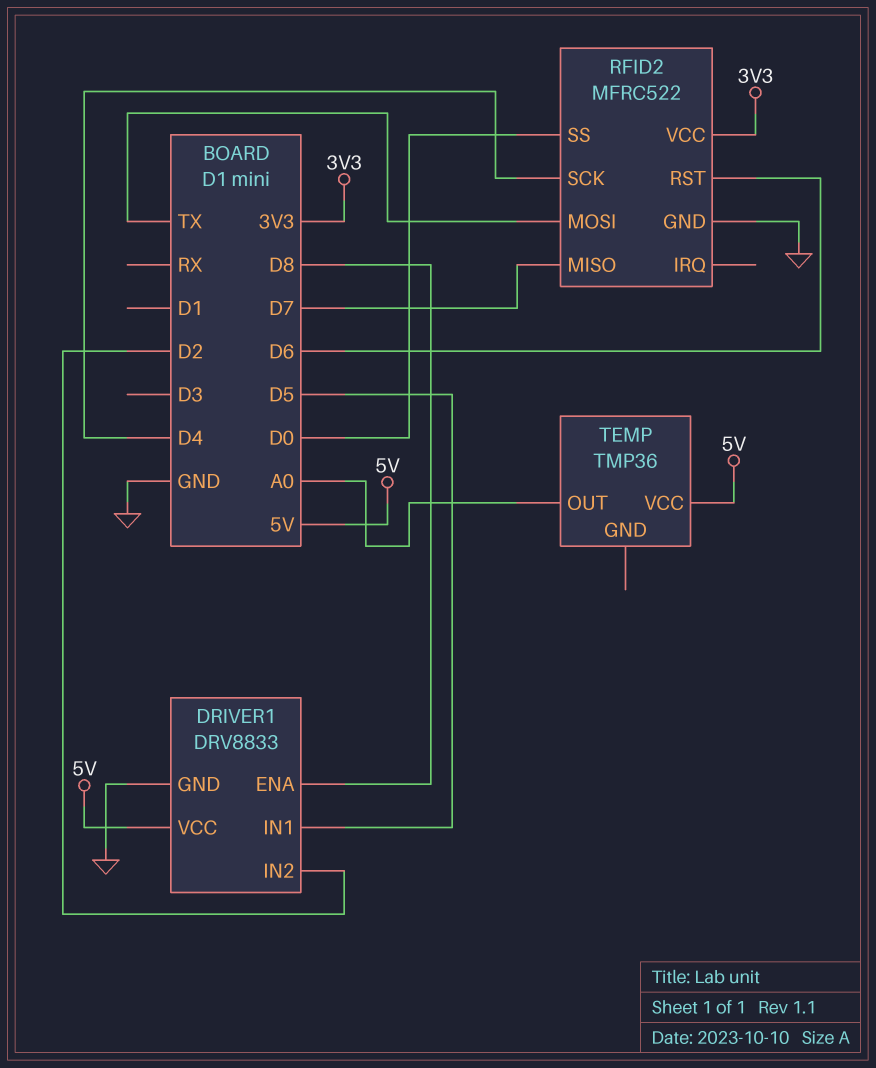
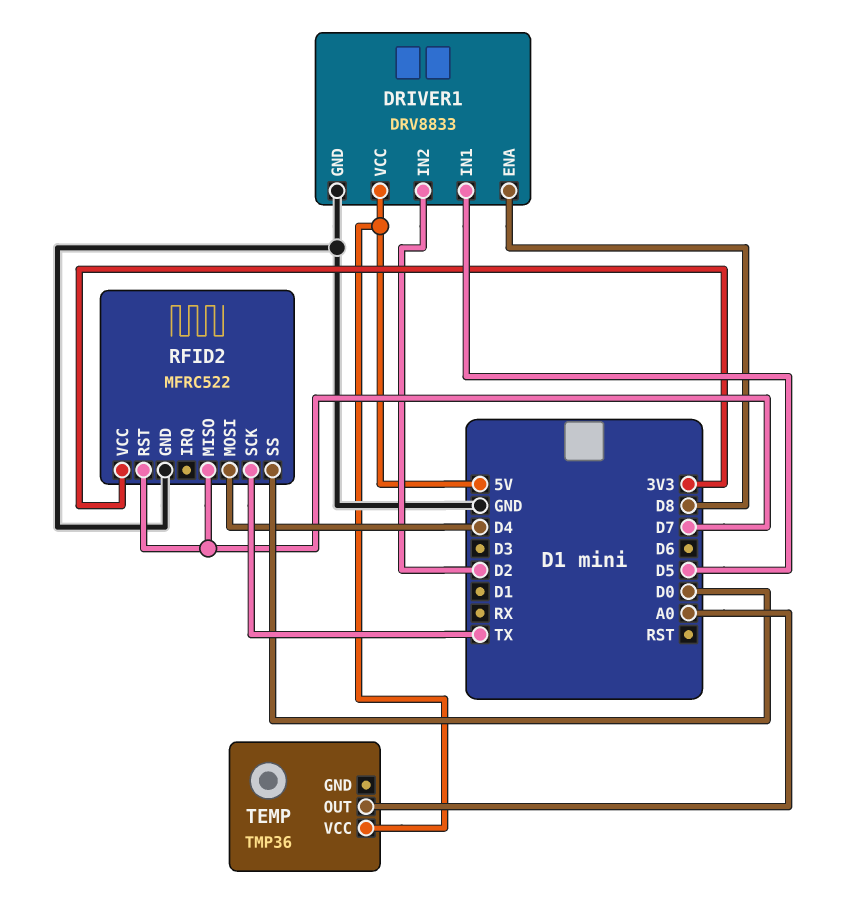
RFID2 pin MOSI: TX -> D4
RFID2 pin RST: D6 -> D7
RFID2 pin SCK: D4 -> TX

